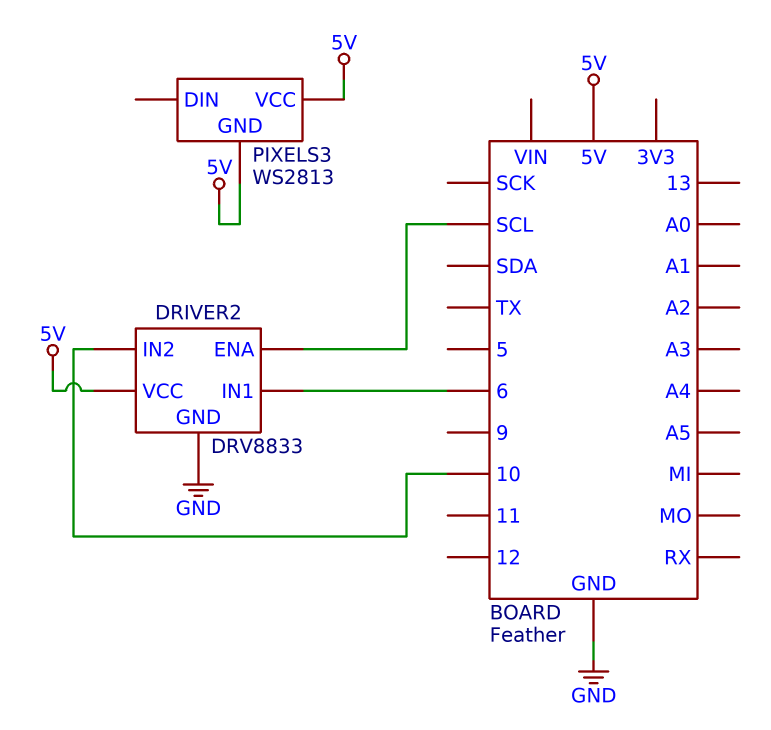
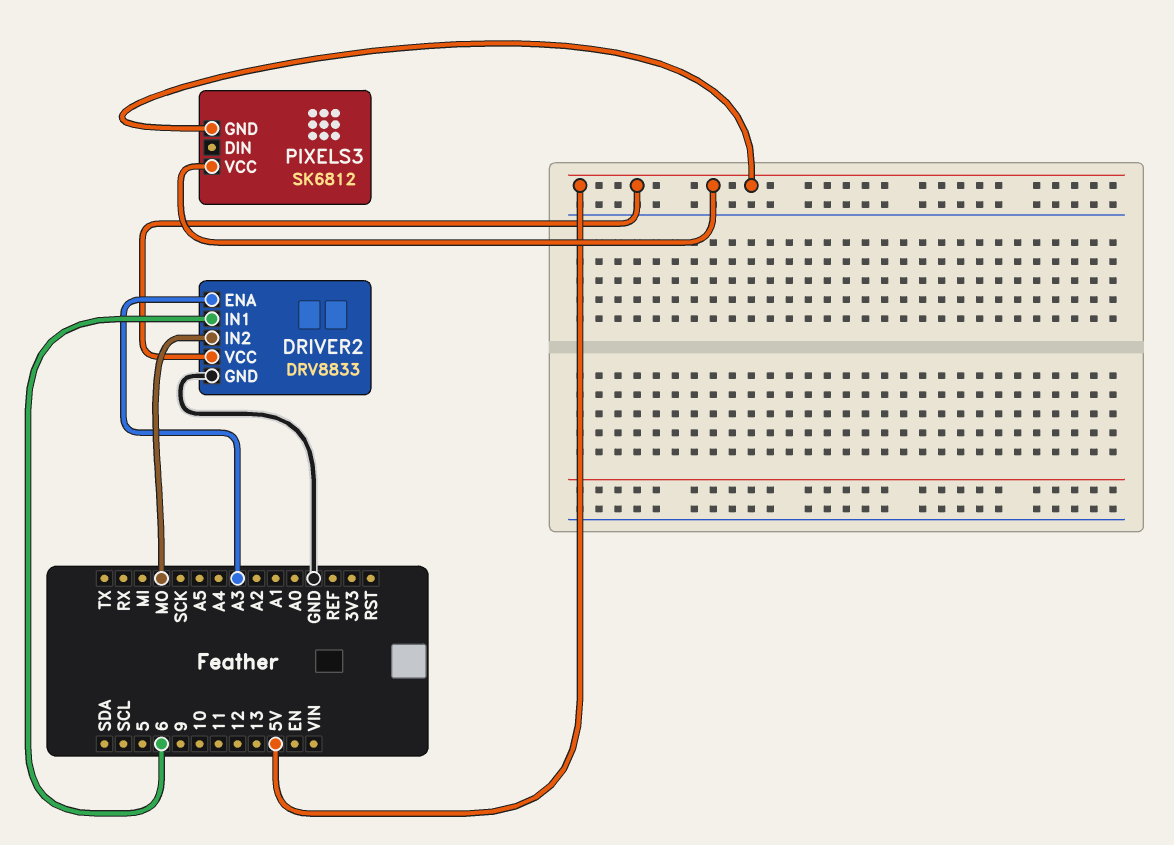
DRIVER2 pin ENA: SCL -> A3
DRIVER2 pin IN2: 10 -> MO
PIXELS3: WS2813 -> SK6812

